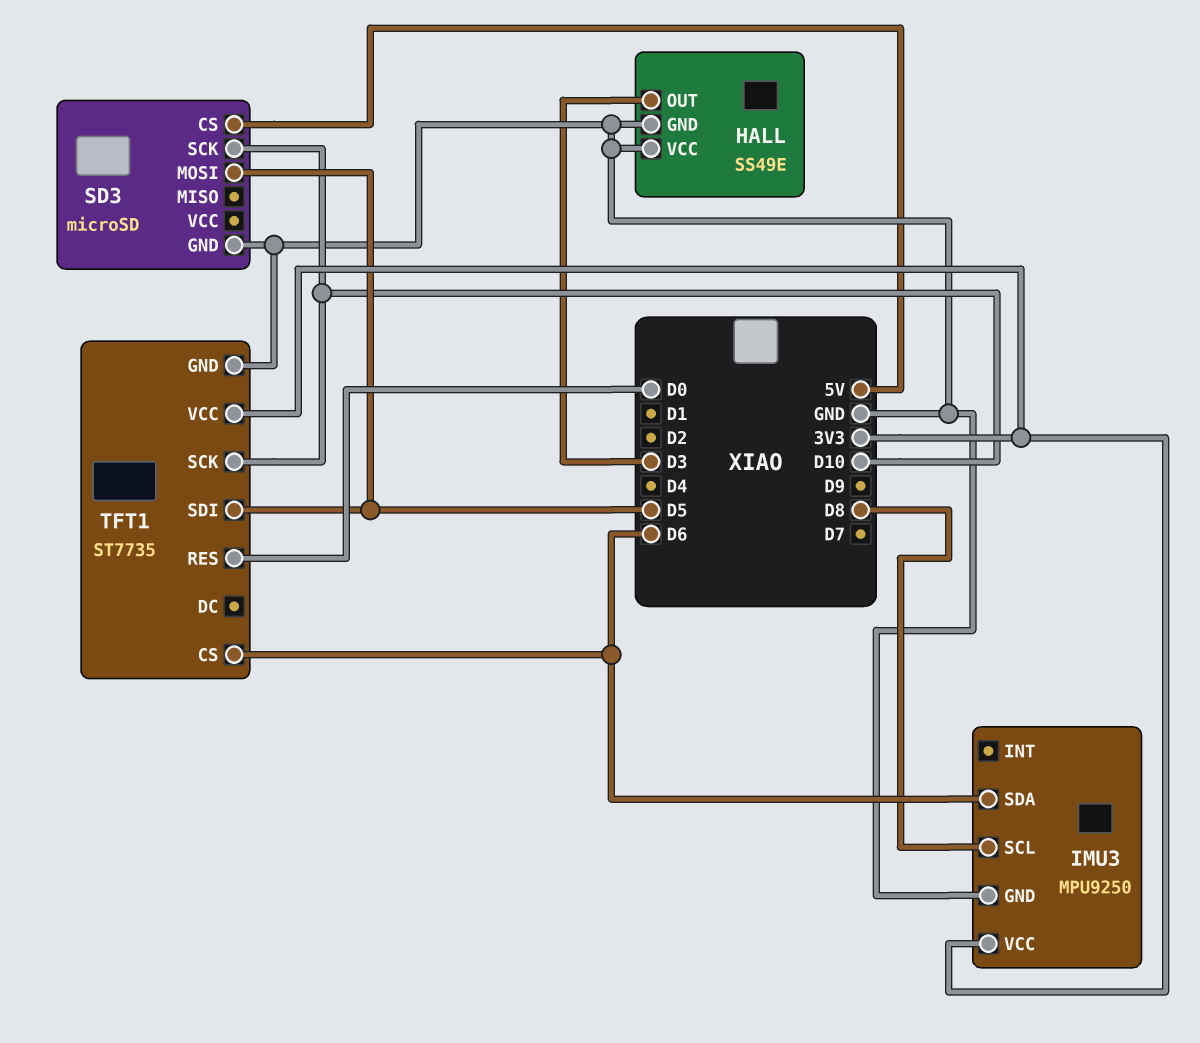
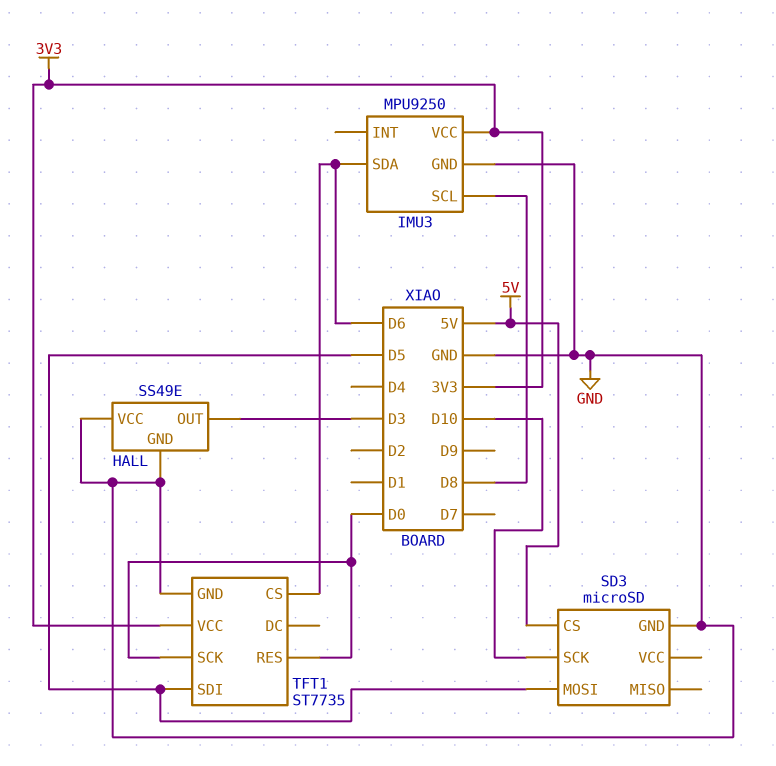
TFT1 pin SCK: D10 -> D0

